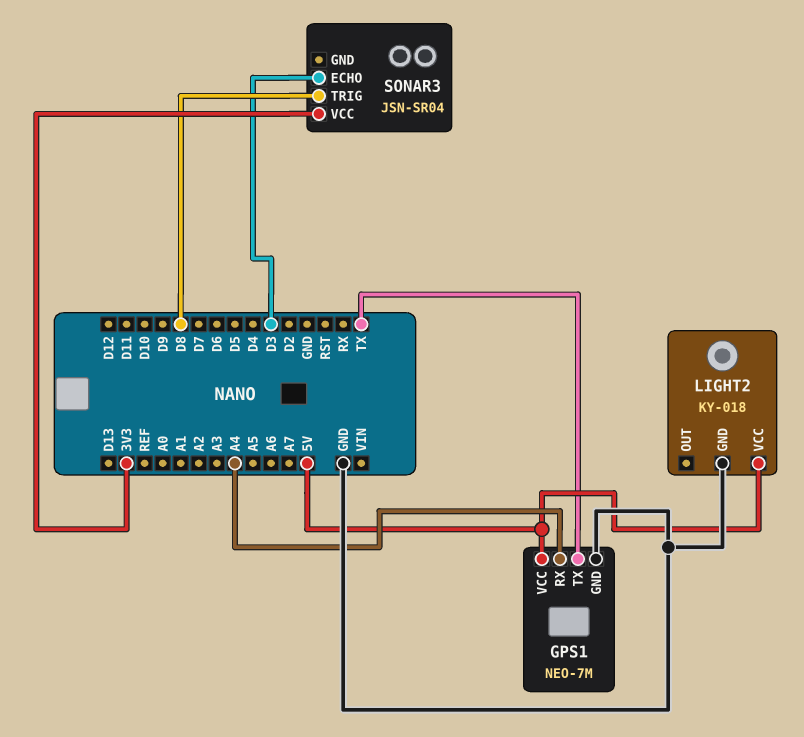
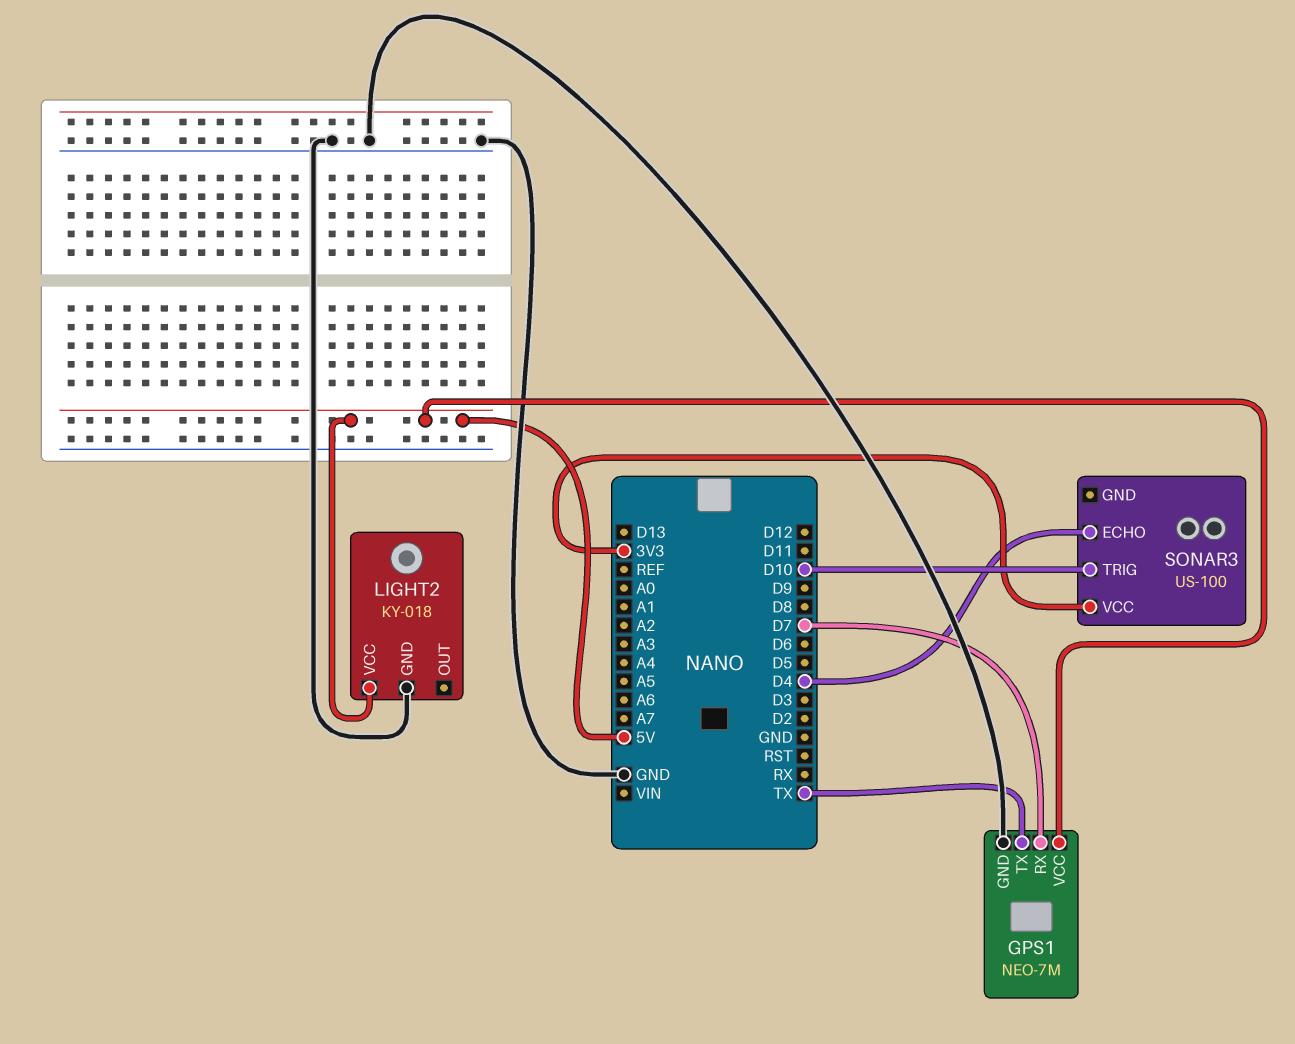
GPS1 pin RX: A4 -> D7
SONAR3: JSN-SR04 -> US-100
SONAR3 pin ECHO: D3 -> D4
SONAR3 pin TRIG: D8 -> D10

